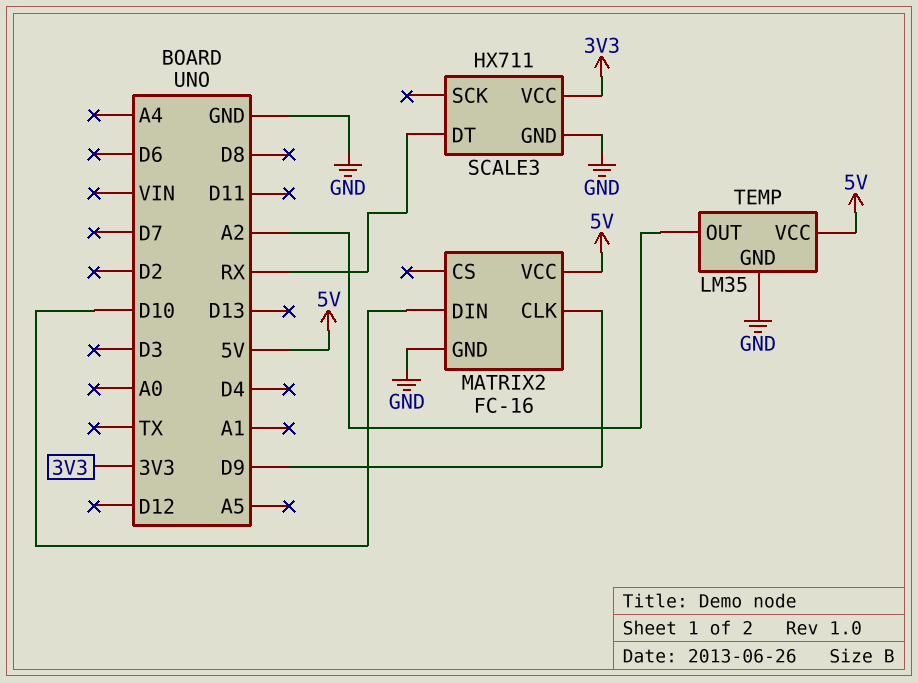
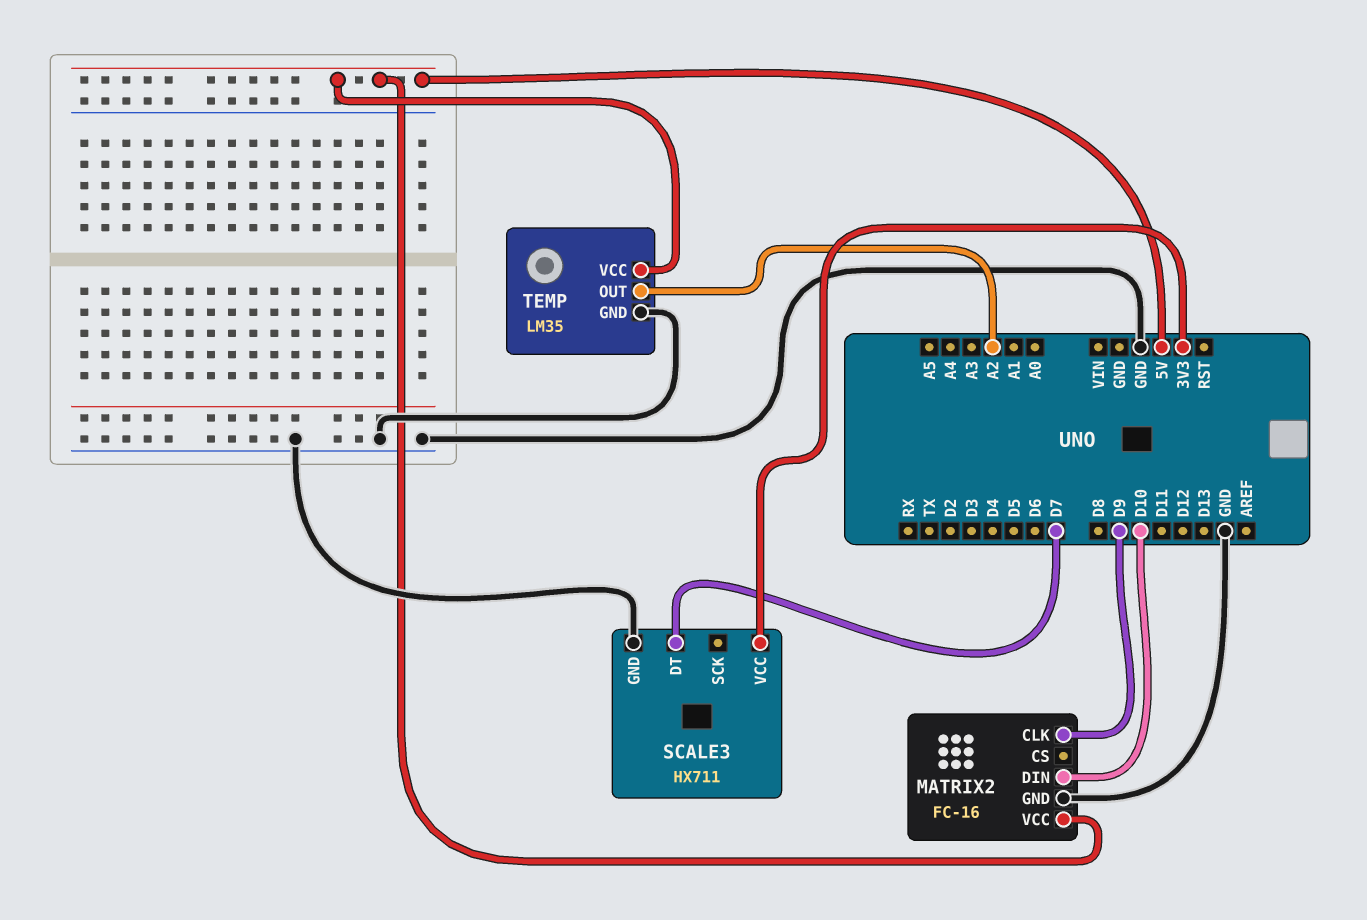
SCALE3 pin DT: RX -> D7

